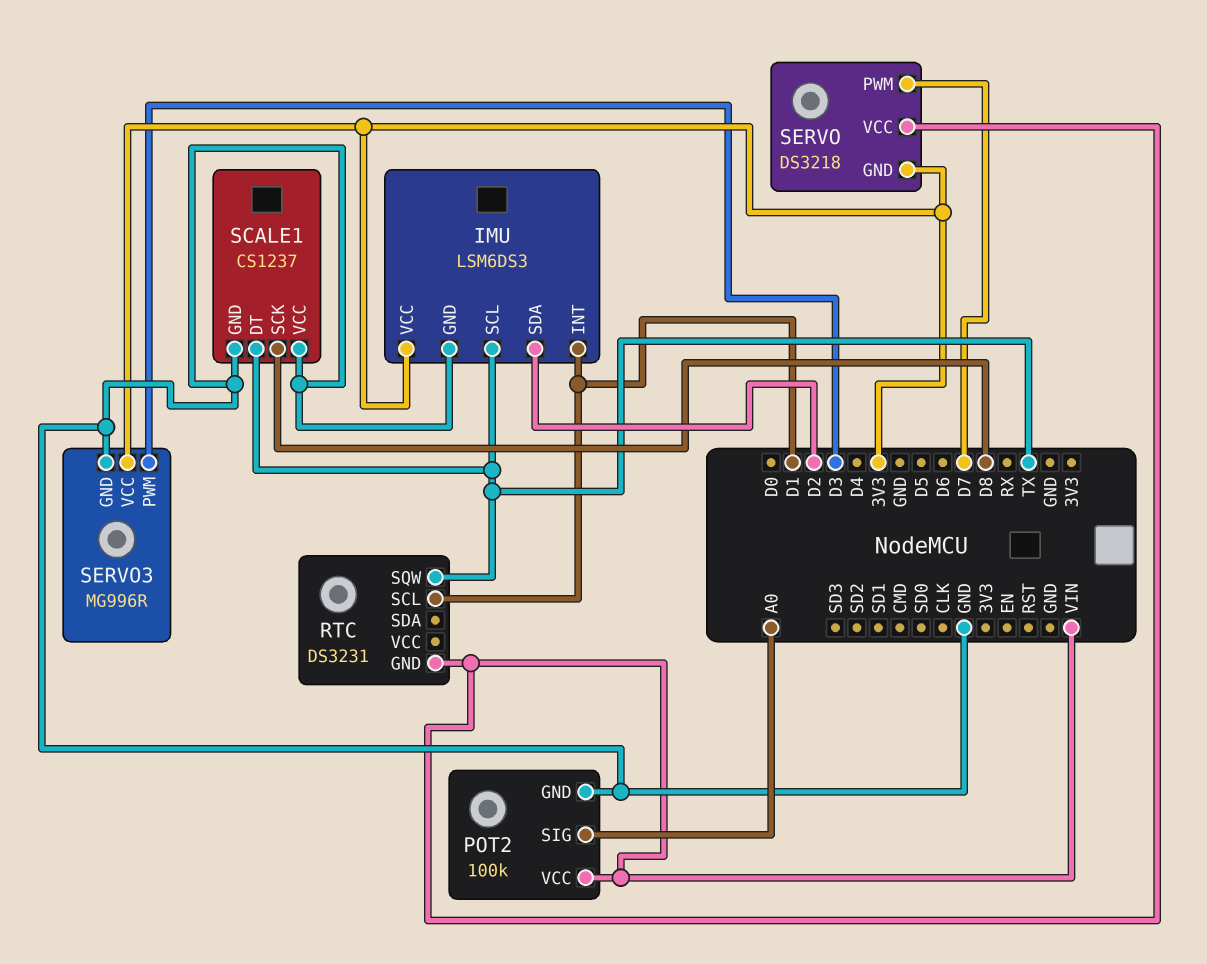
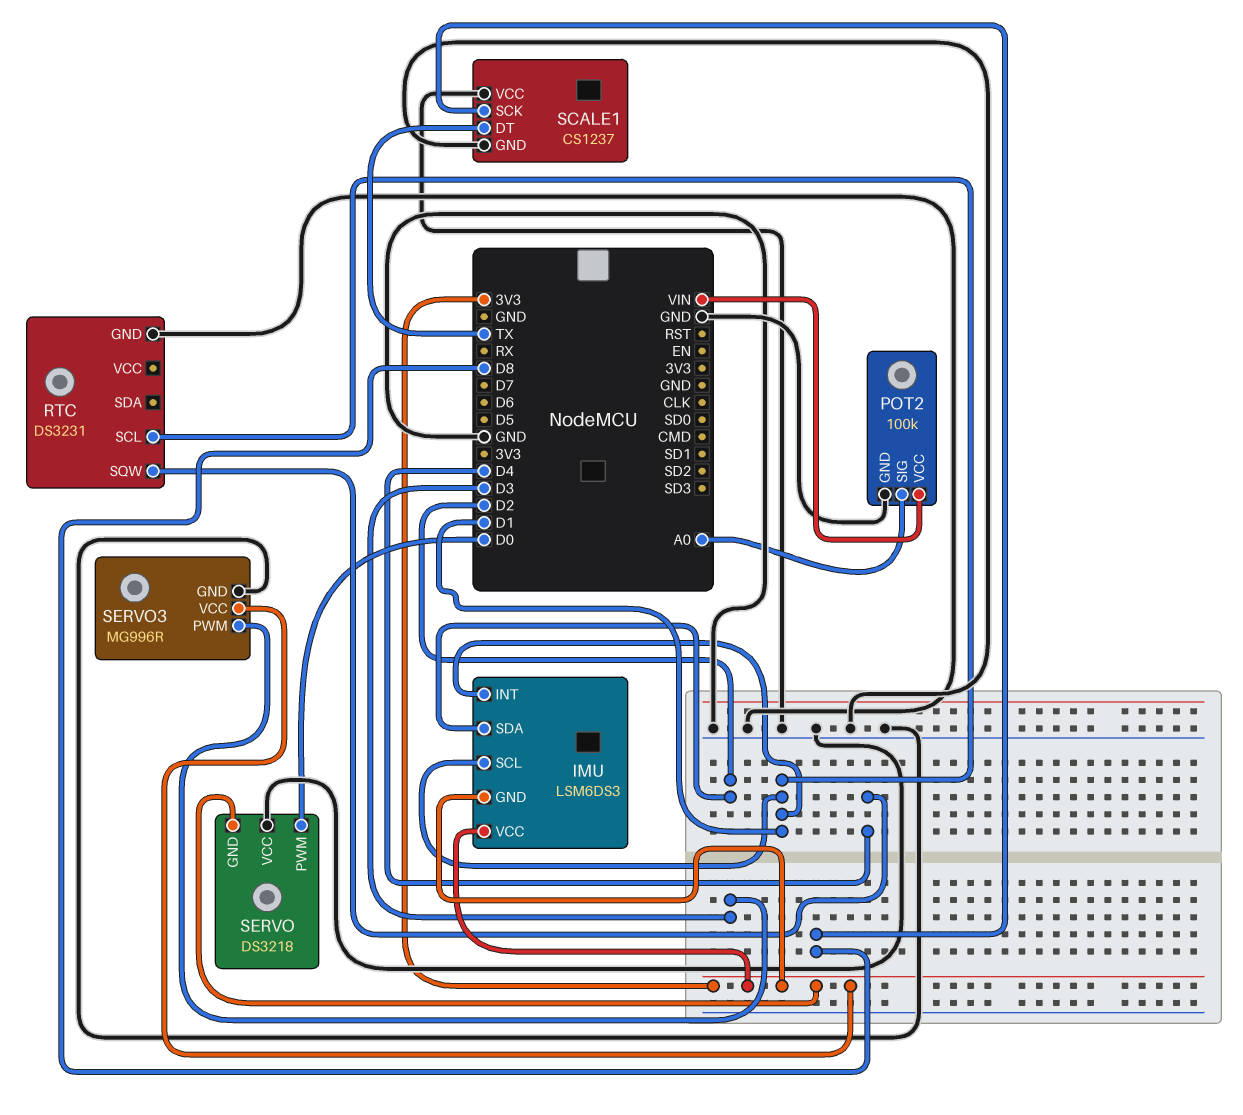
IMU pin GND: GND -> 3V3
IMU pin SCL: TX -> D1
RTC pin GND: VIN -> GND
RTC pin SQW: TX -> D4
SERVO pin PWM: D7 -> D0
SERVO pin VCC: VIN -> GND

